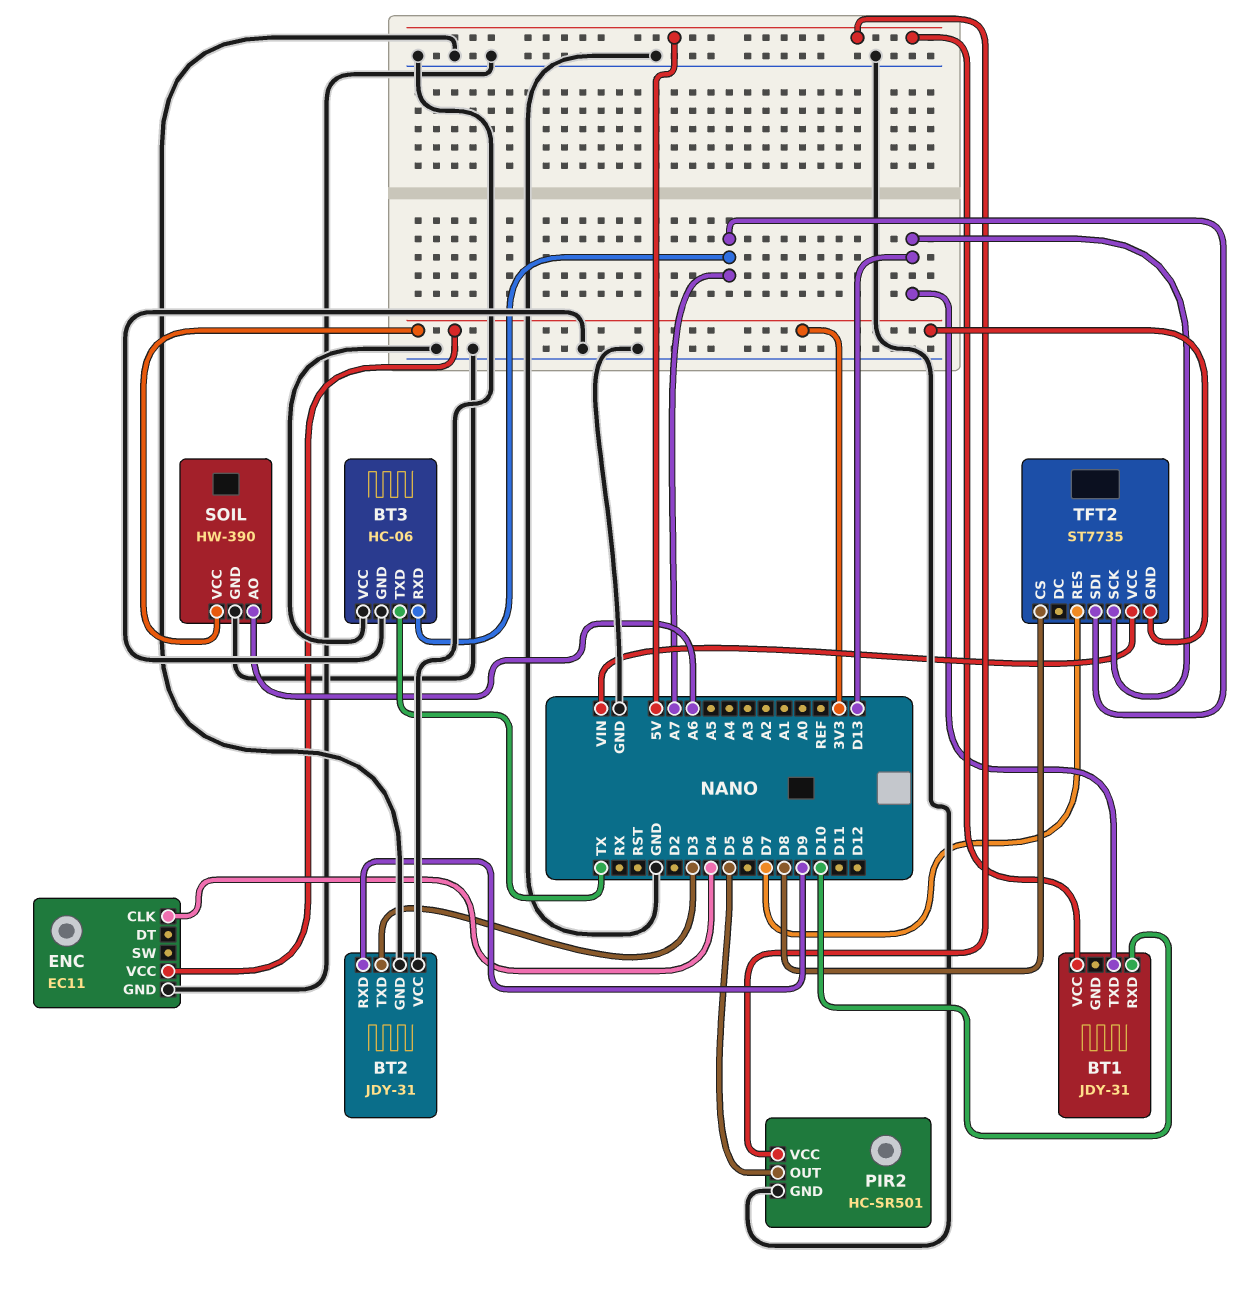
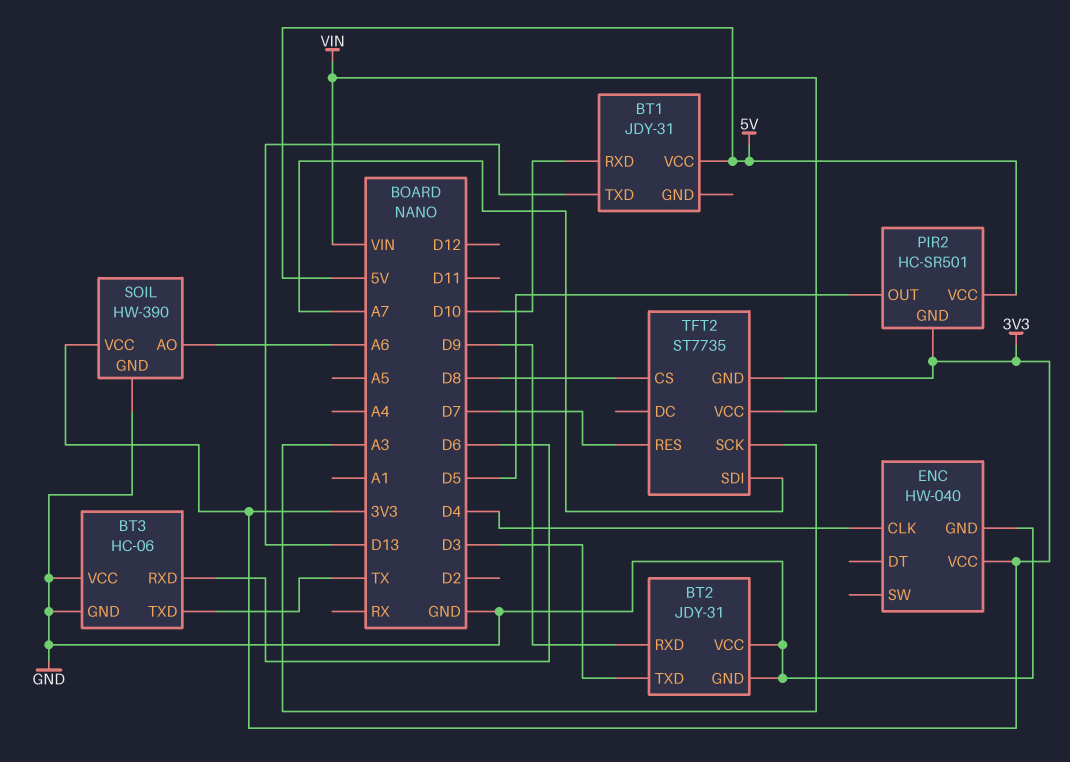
BT3 pin RXD: A7 -> D6
ENC: EC11 -> HW-040
PIR2 pin GND: GND -> 3V3
TFT2 pin SCK: D13 -> A3

